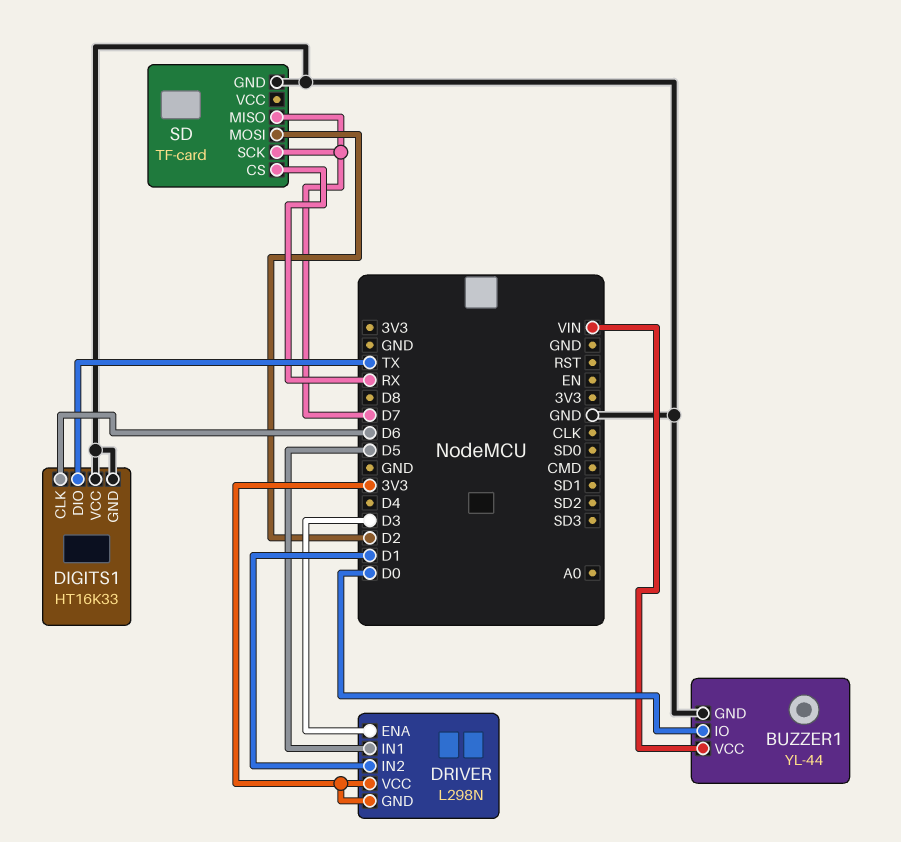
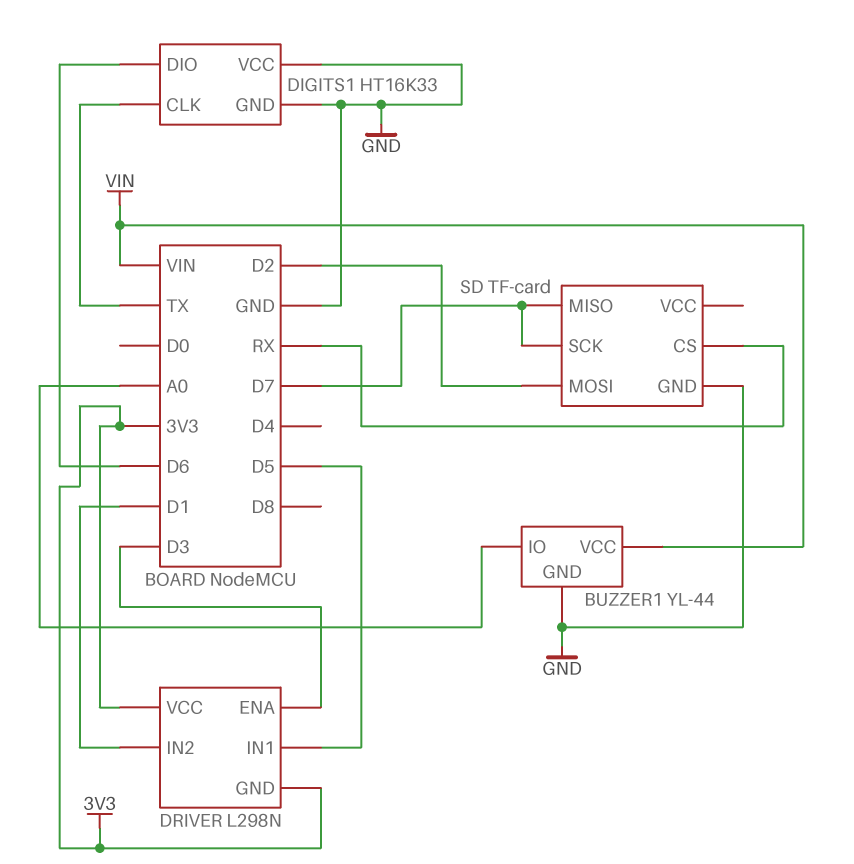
BUZZER1 pin IO: D0 -> A0
DIGITS1 pin CLK: D6 -> TX
DIGITS1 pin DIO: TX -> D6

